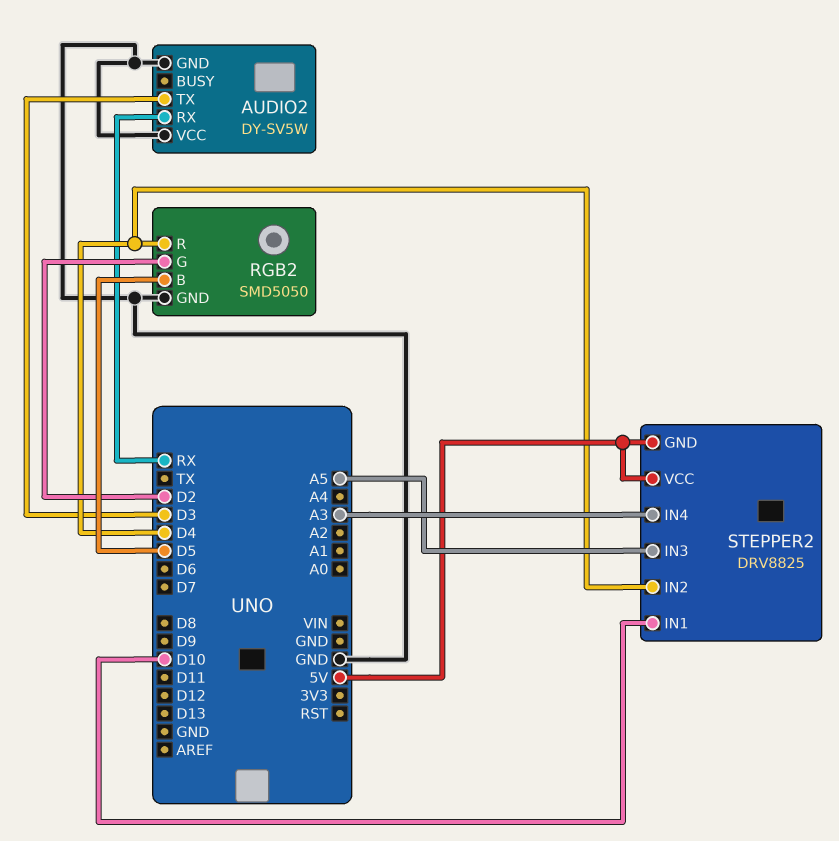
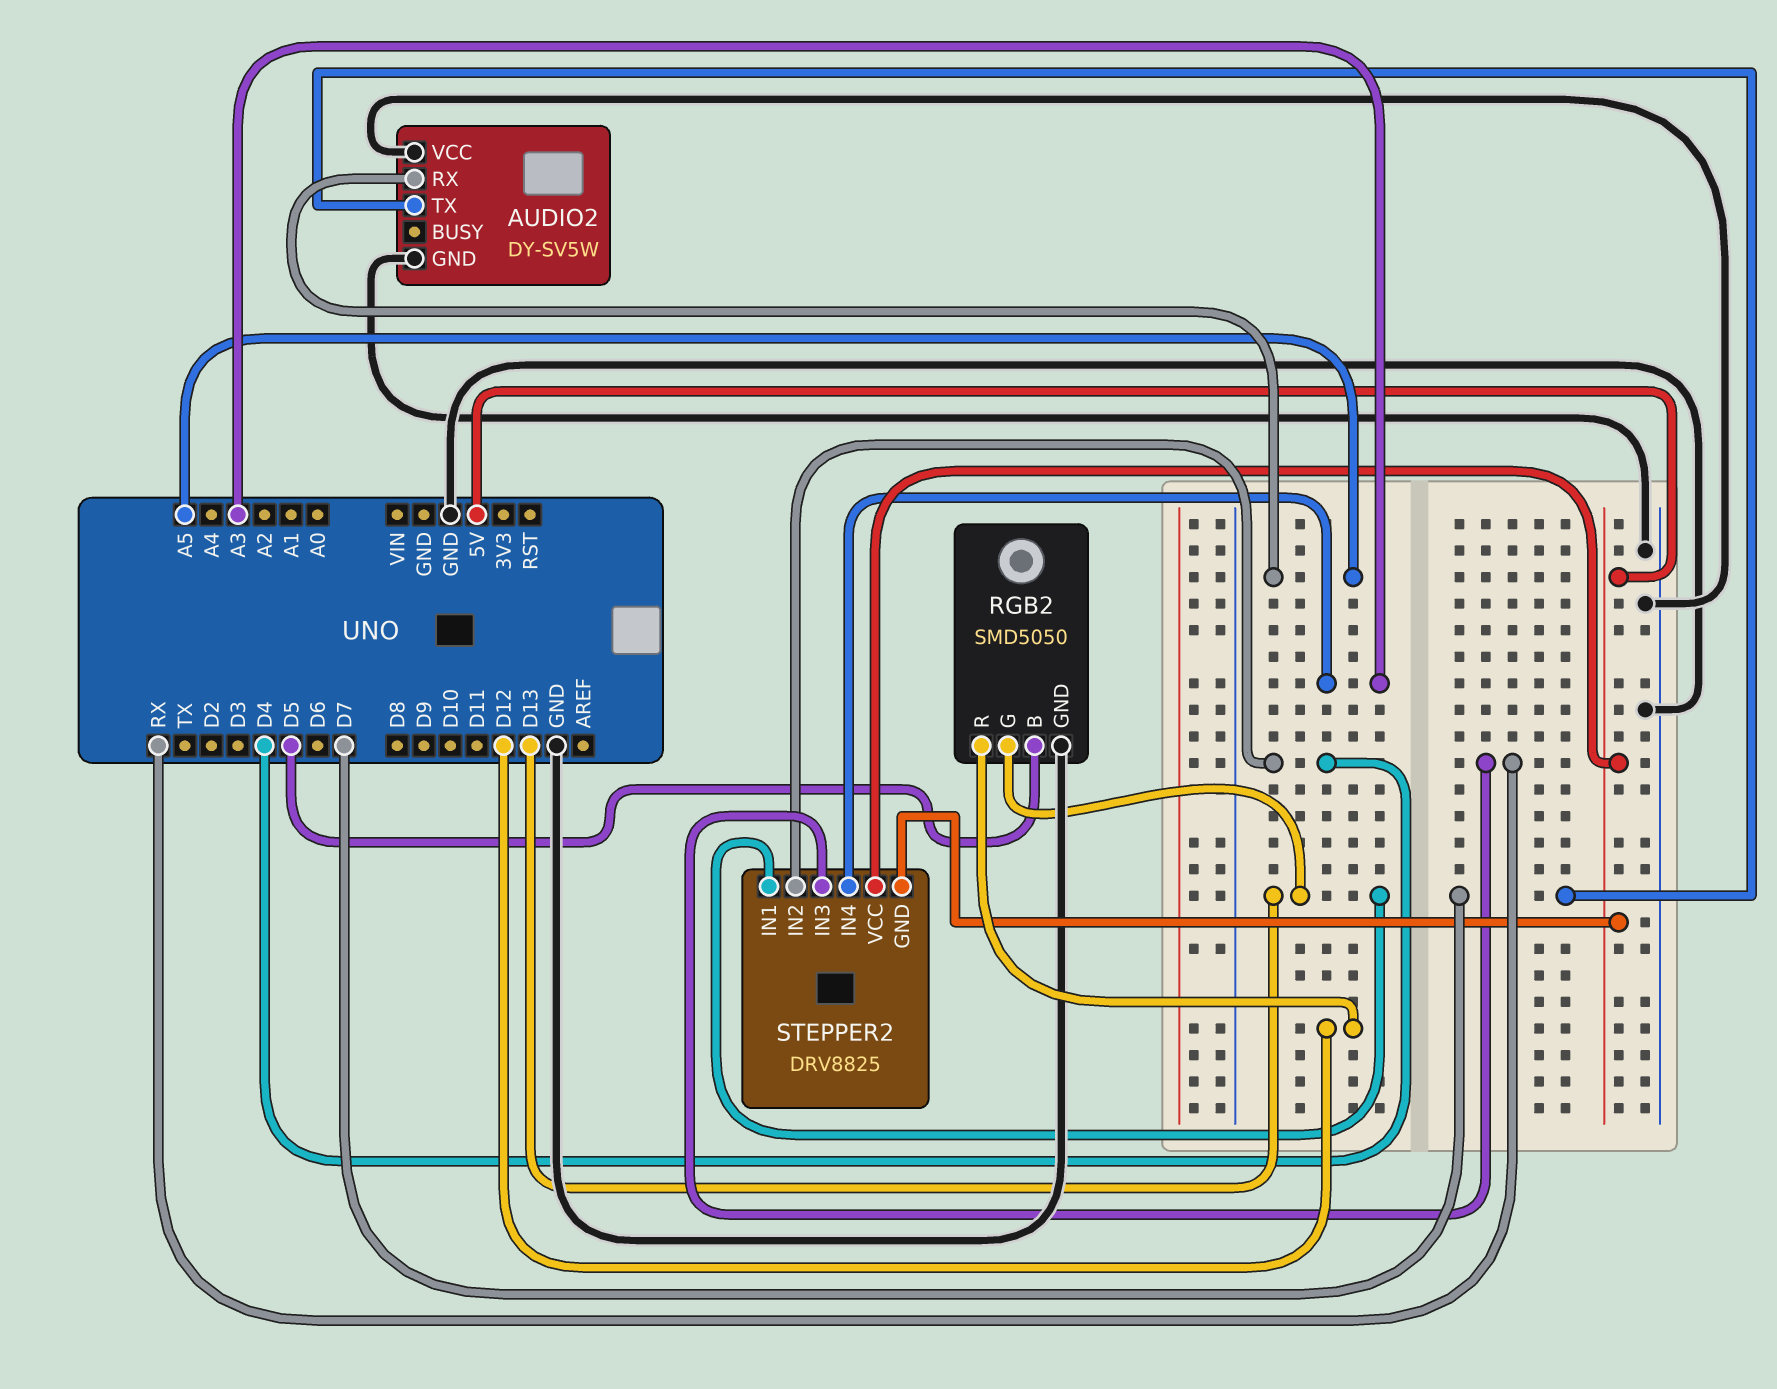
AUDIO2 pin RX: RX -> A5
AUDIO2 pin TX: D3 -> D7
RGB2 pin G: D2 -> D13
RGB2 pin R: D4 -> D12
STEPPER2 pin IN1: D10 -> D13
STEPPER2 pin IN3: A5 -> RX

